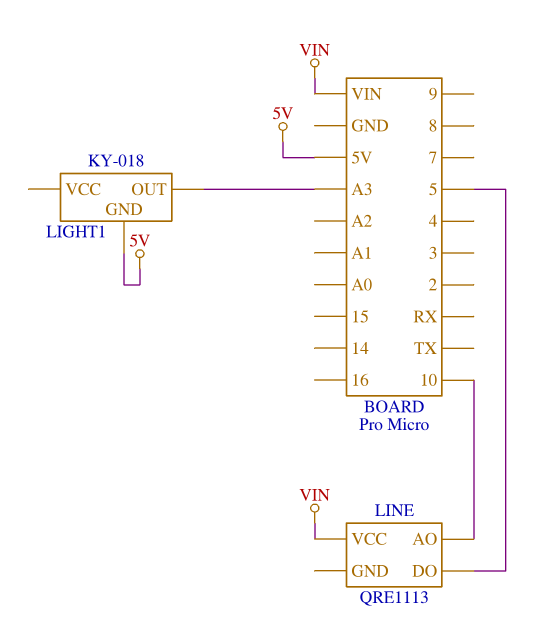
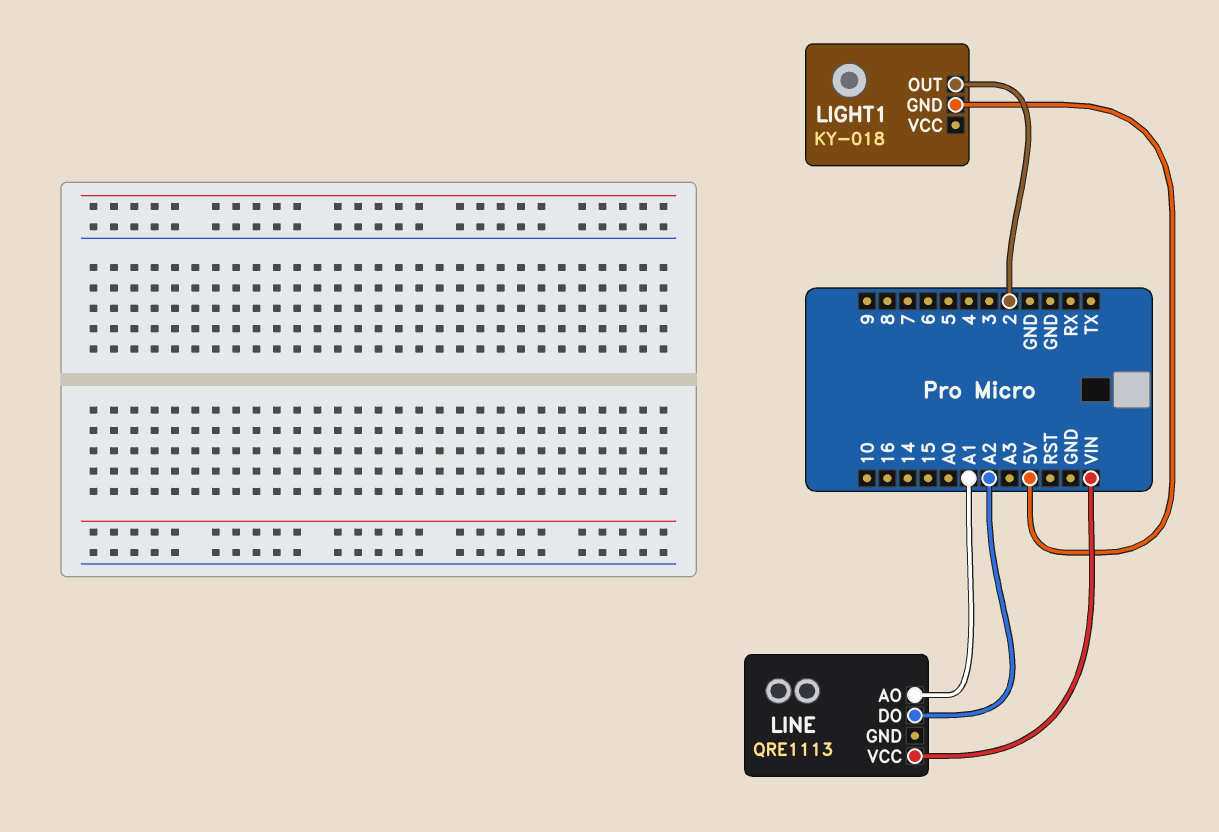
LIGHT1 pin OUT: A3 -> 2
LINE pin AO: 10 -> A1
LINE pin DO: 5 -> A2

